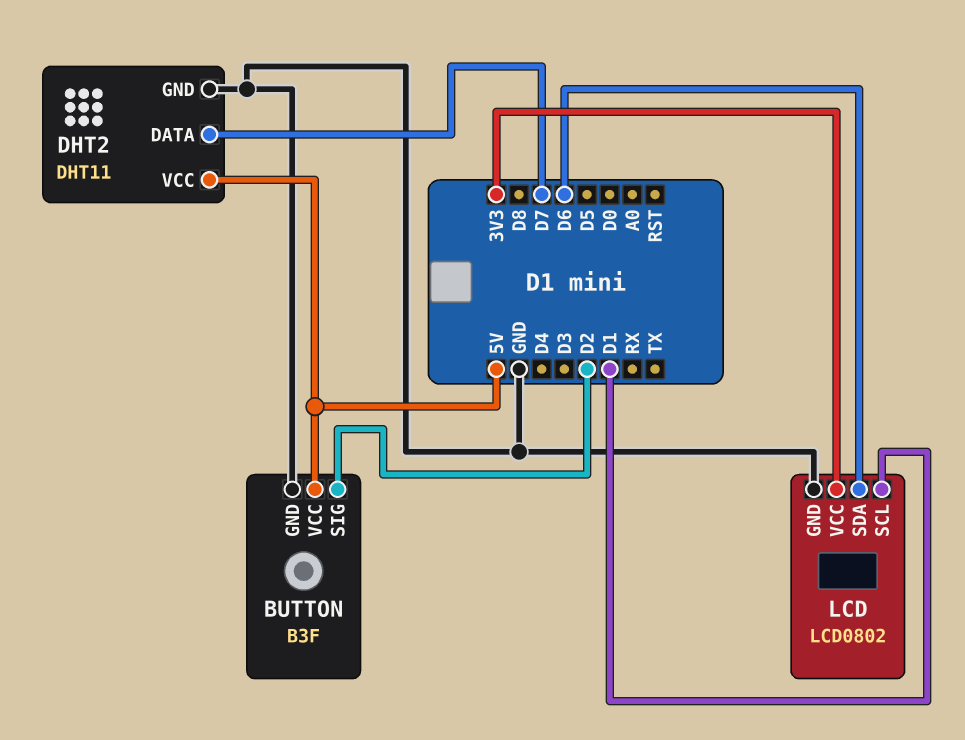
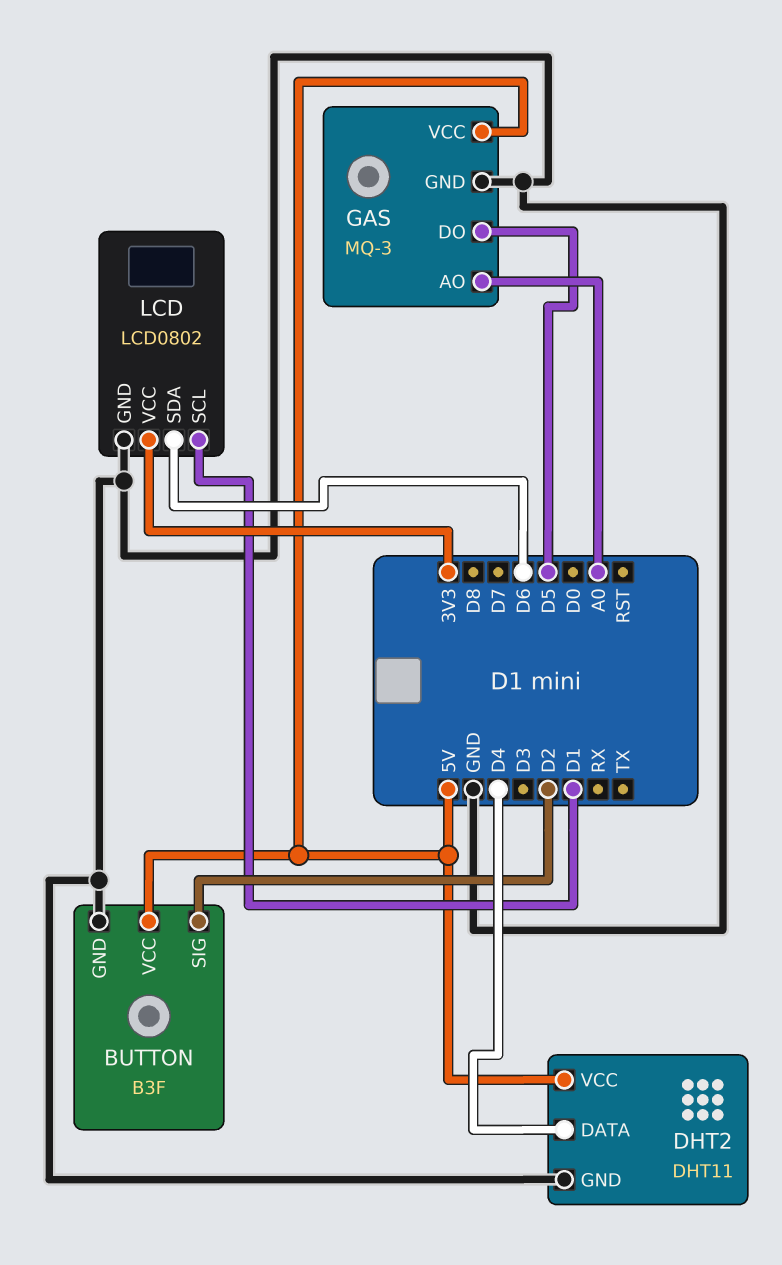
DHT2 pin DATA: D7 -> D4
GAS: none -> MQ-3
GAS pin AO: none -> A0
GAS pin DO: none -> D5
GAS pin GND: none -> GND
GAS pin VCC: none -> 5V

